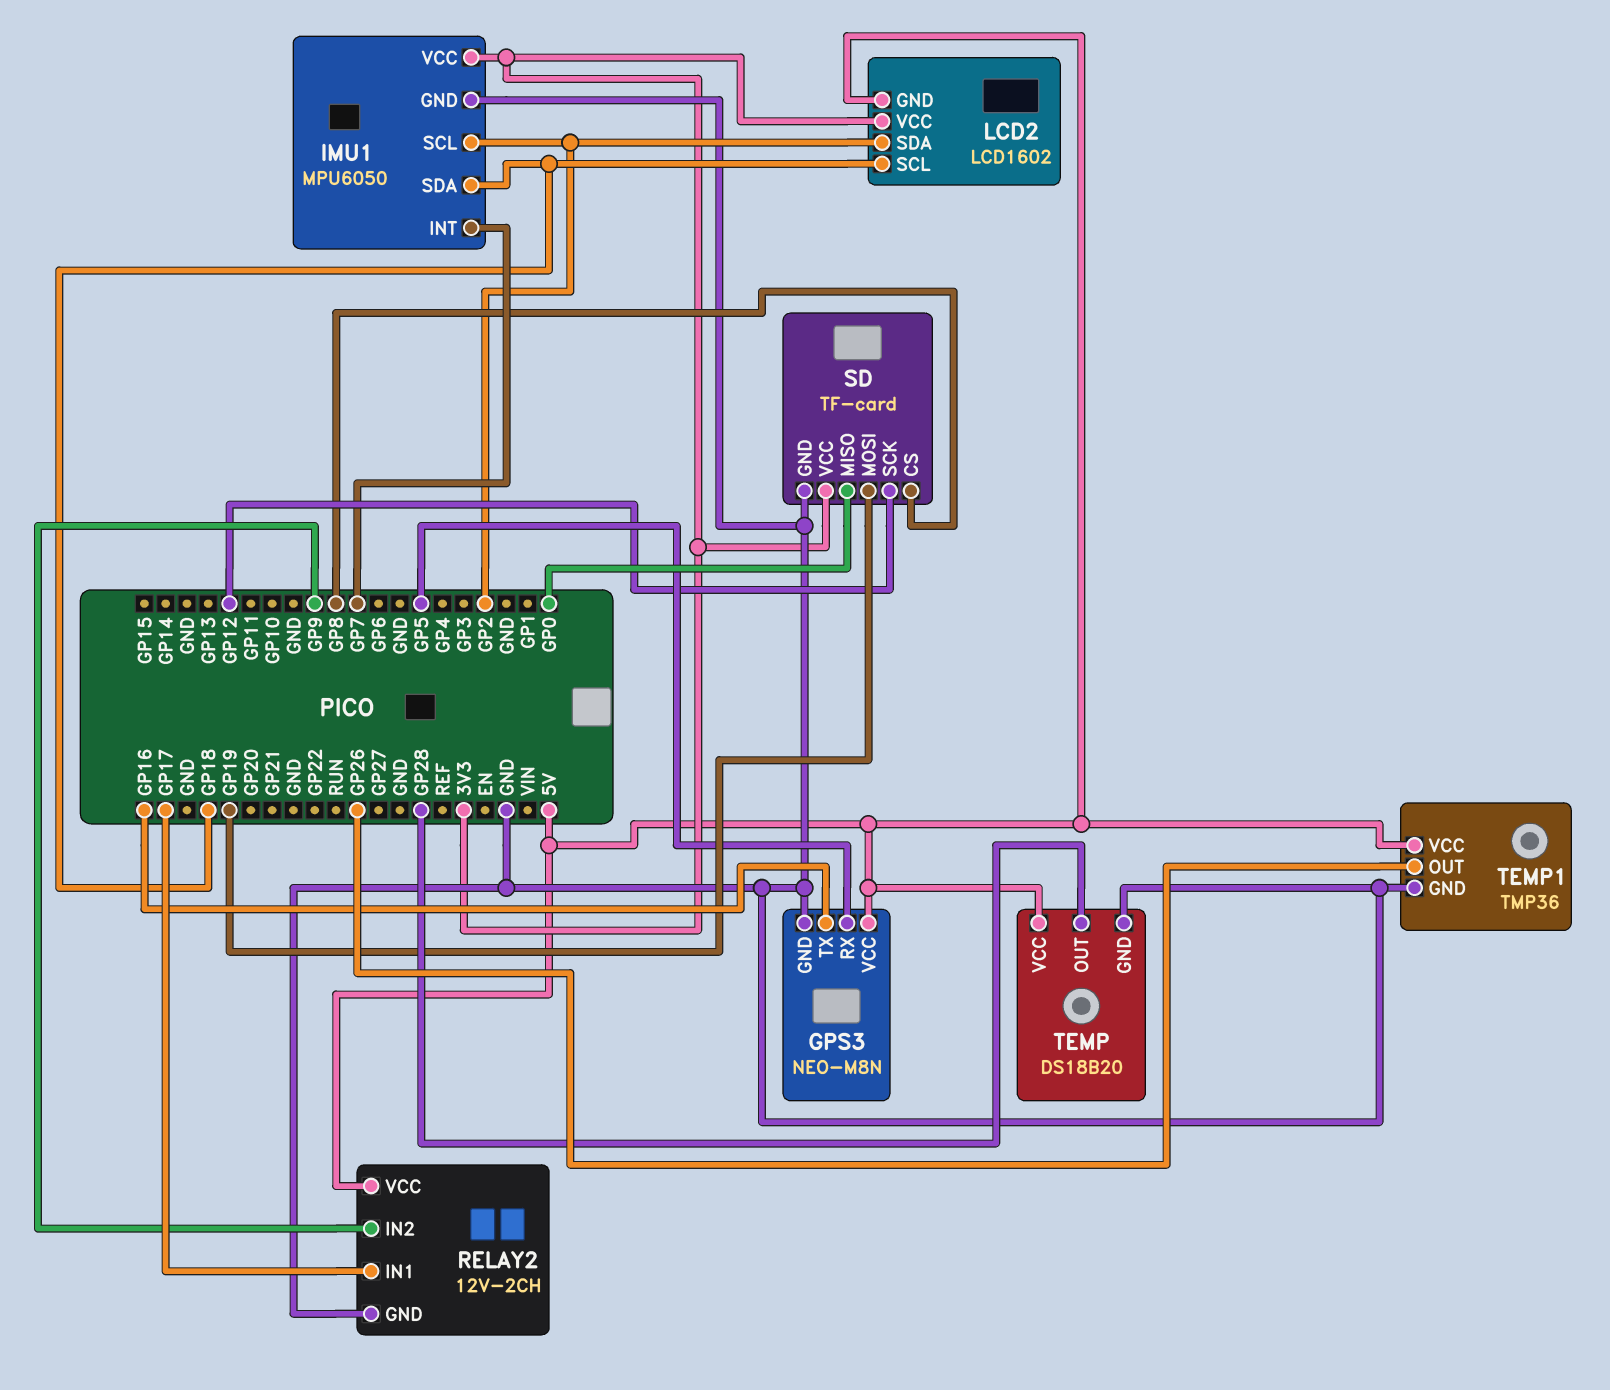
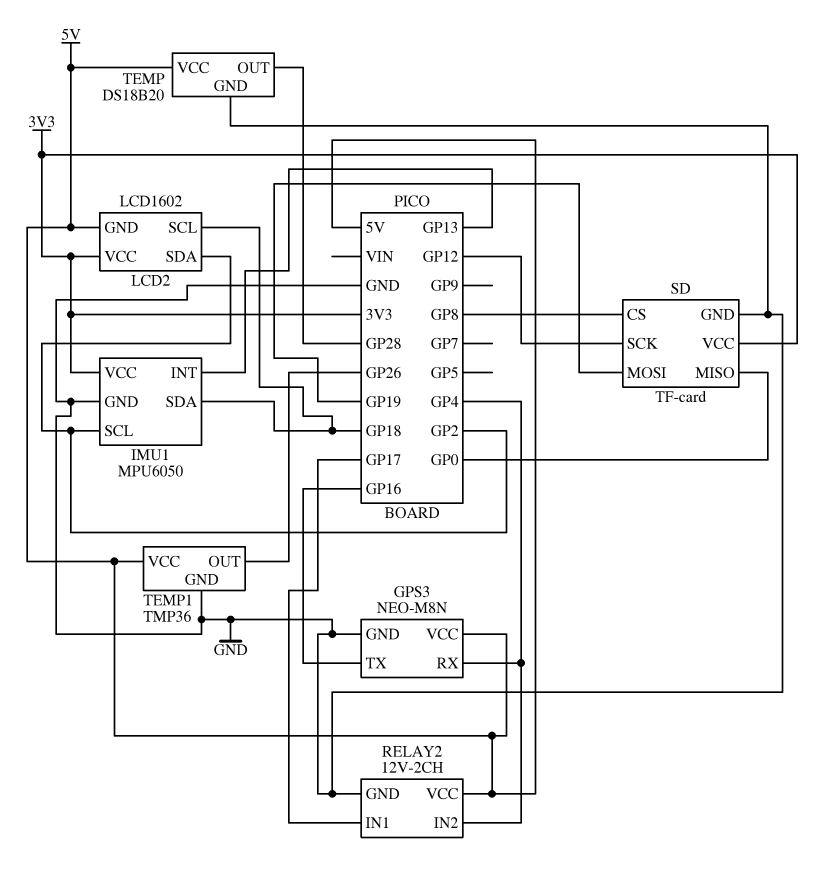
GPS3 pin RX: GP5 -> GP4
IMU1 pin INT: GP7 -> GP13
RELAY2 pin IN2: GP9 -> GP4

